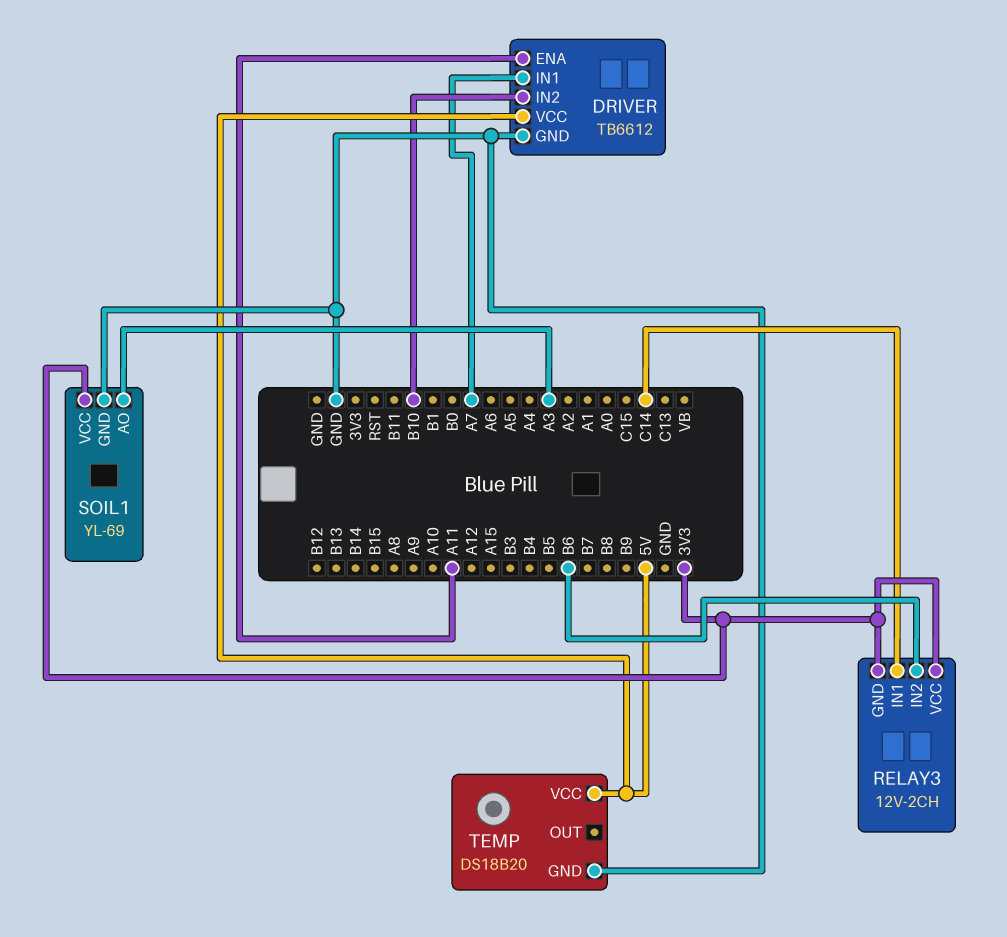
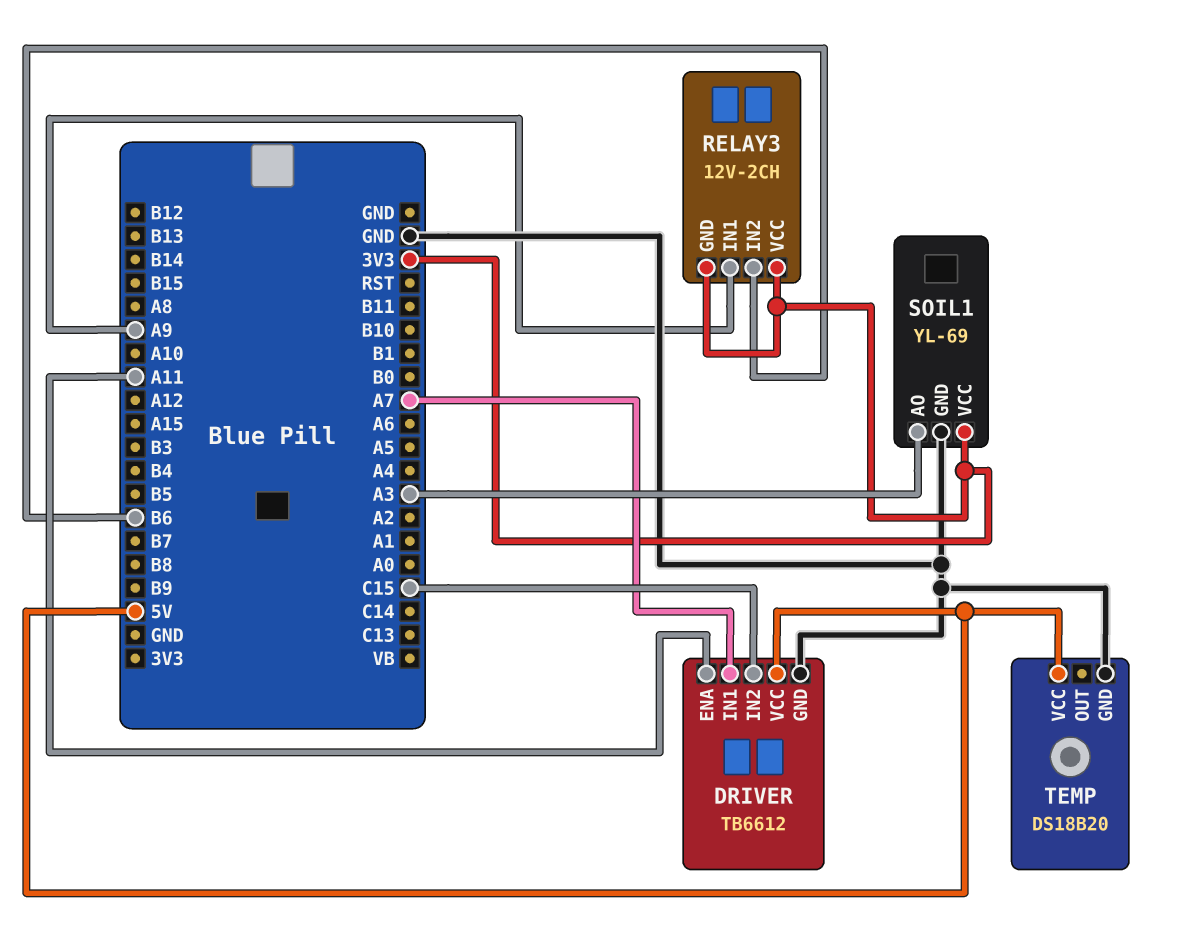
DRIVER pin IN2: B10 -> C15
RELAY3 pin IN1: C14 -> A9

